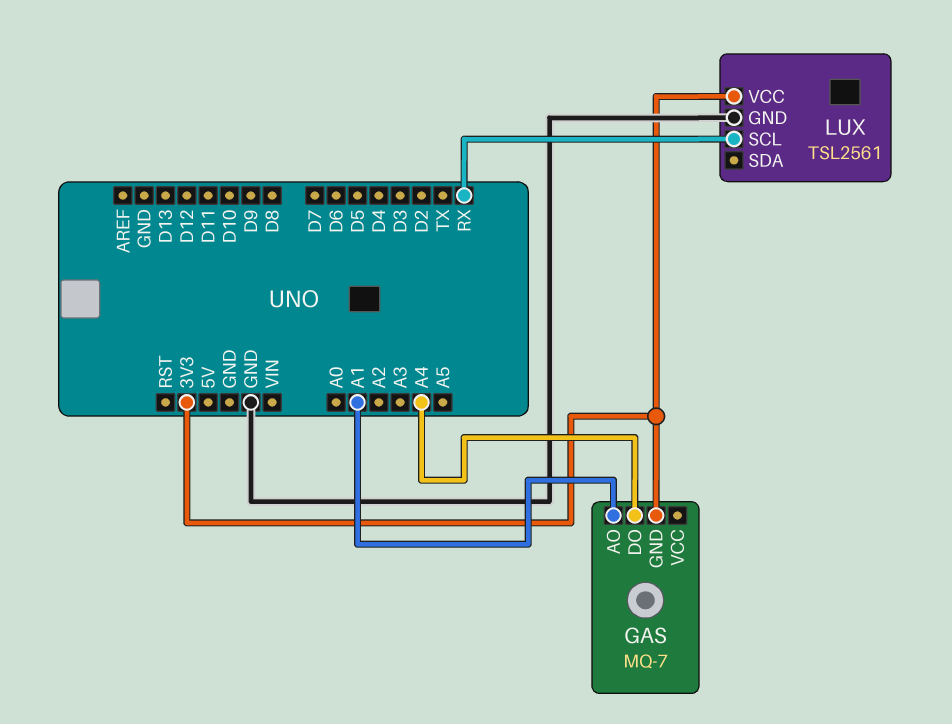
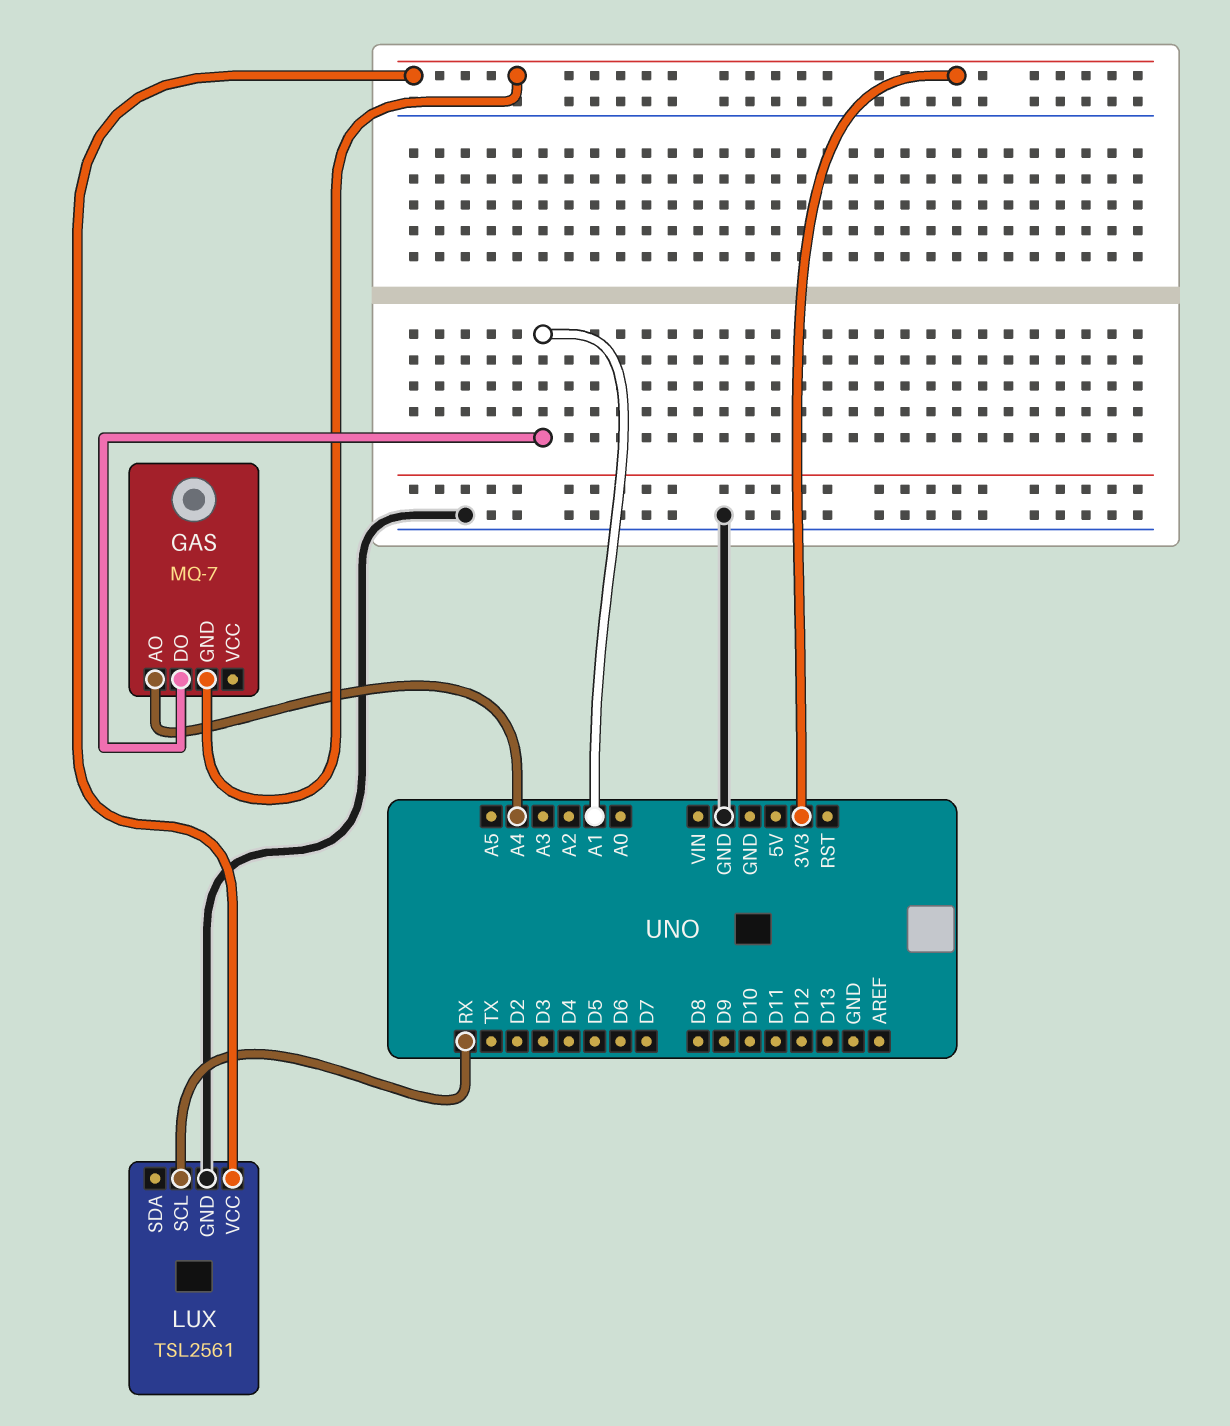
GAS pin AO: A1 -> A4
GAS pin DO: A4 -> A1

